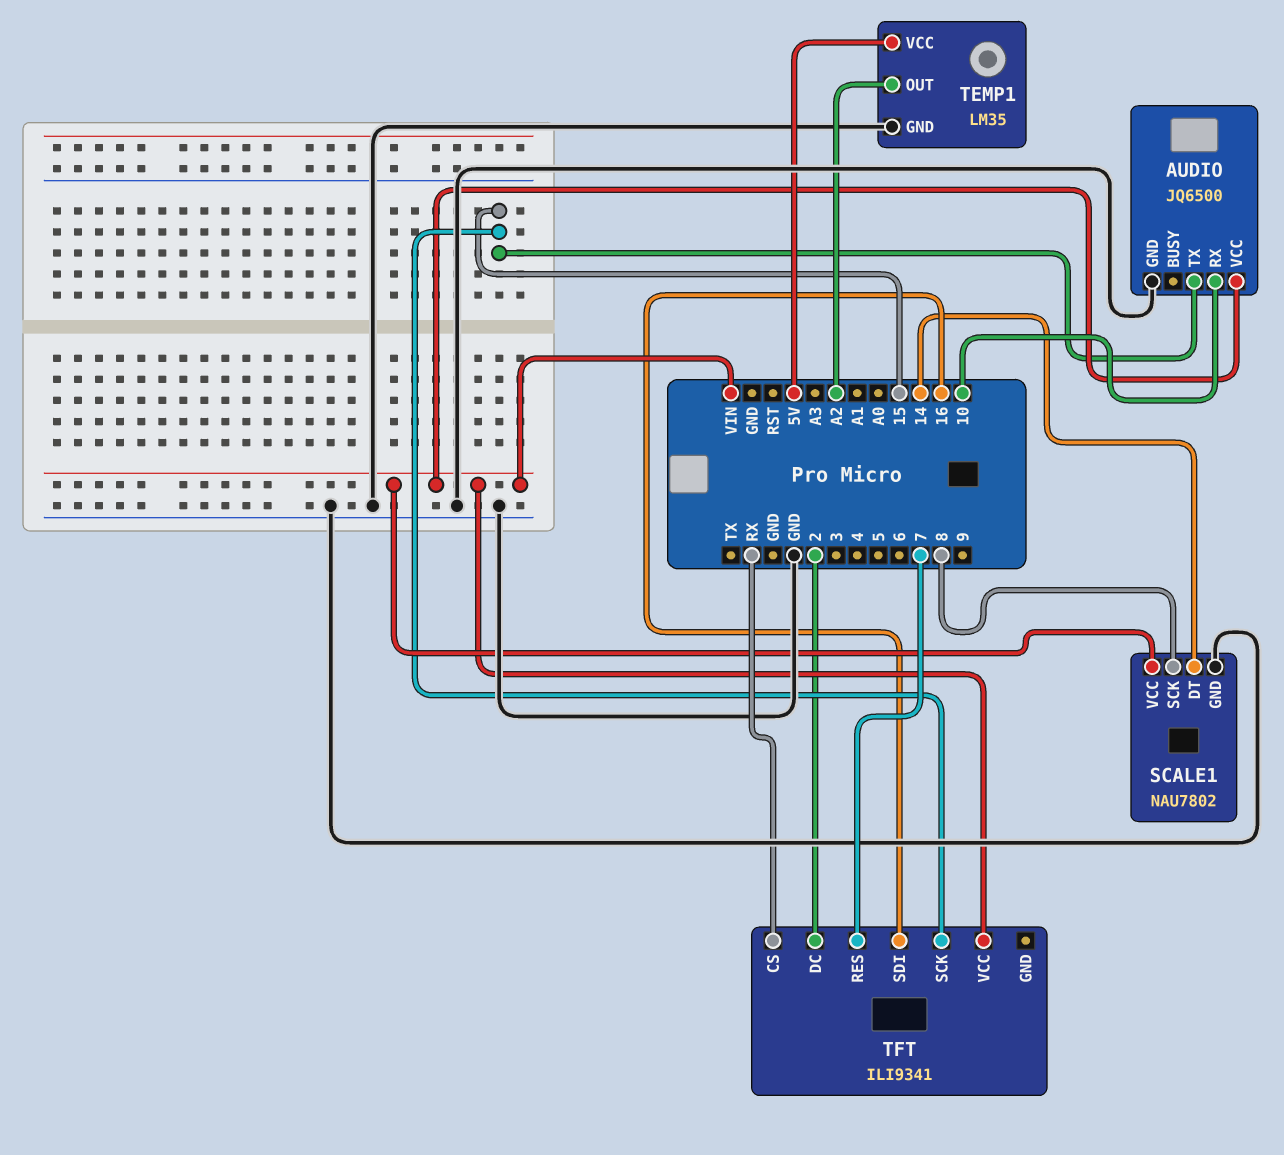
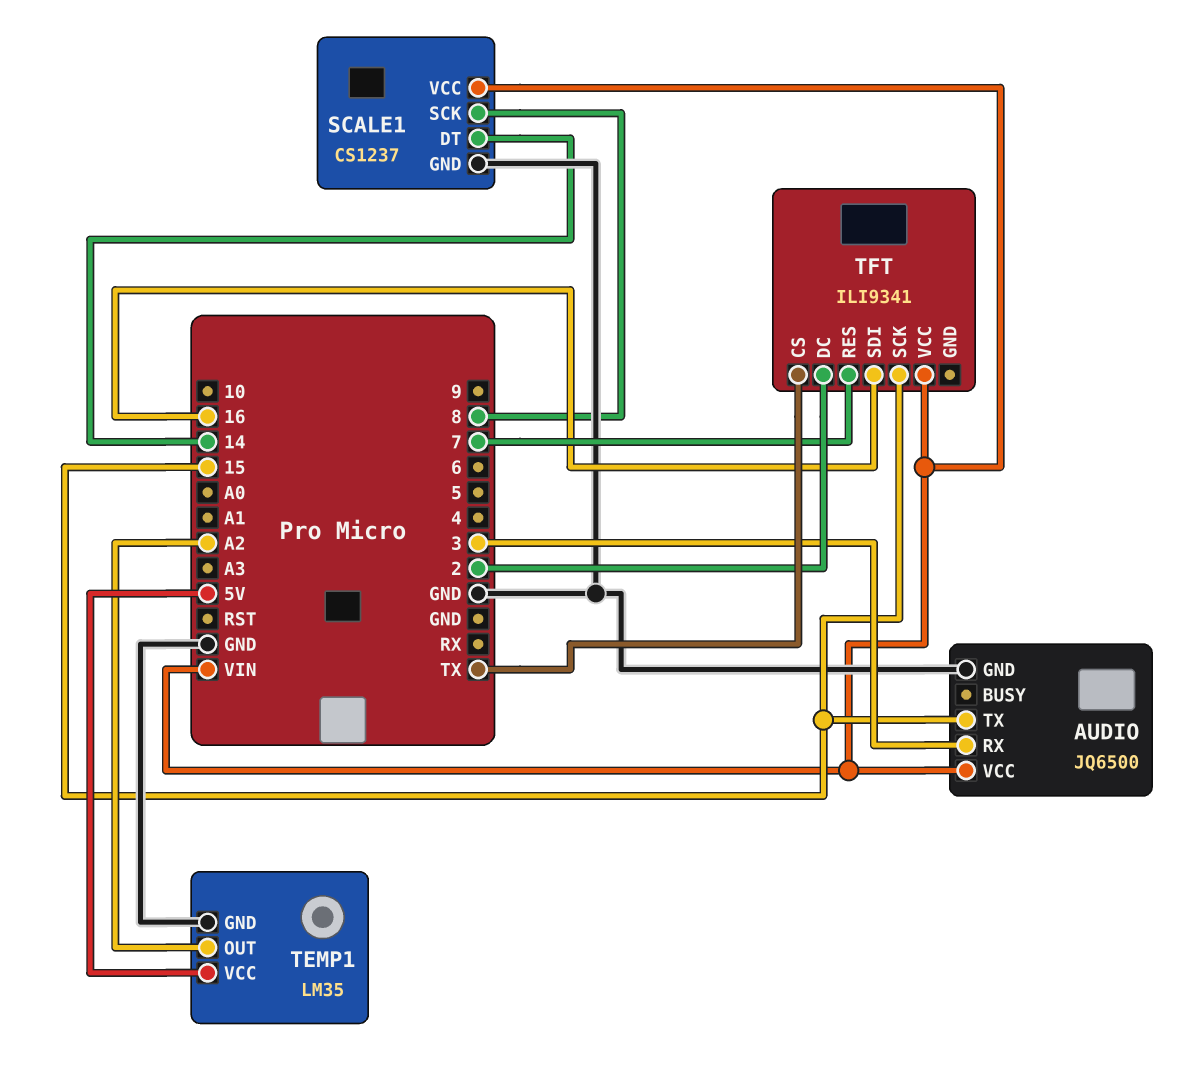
AUDIO pin RX: 10 -> 3
SCALE1: NAU7802 -> CS1237
TFT pin CS: RX -> TX

